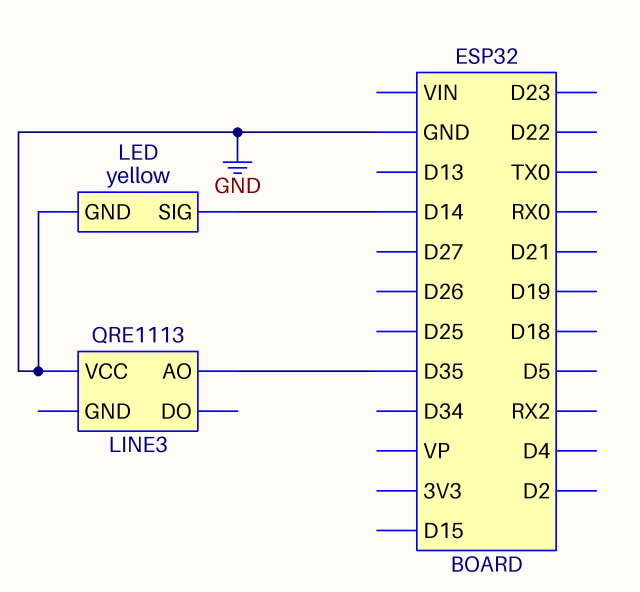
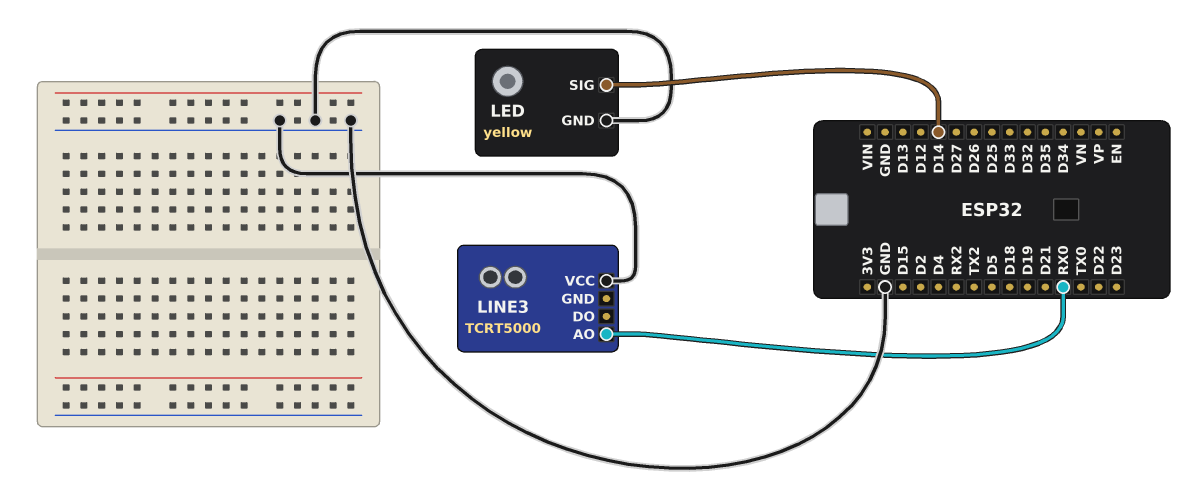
LINE3: QRE1113 -> TCRT5000
LINE3 pin AO: D35 -> RX0

